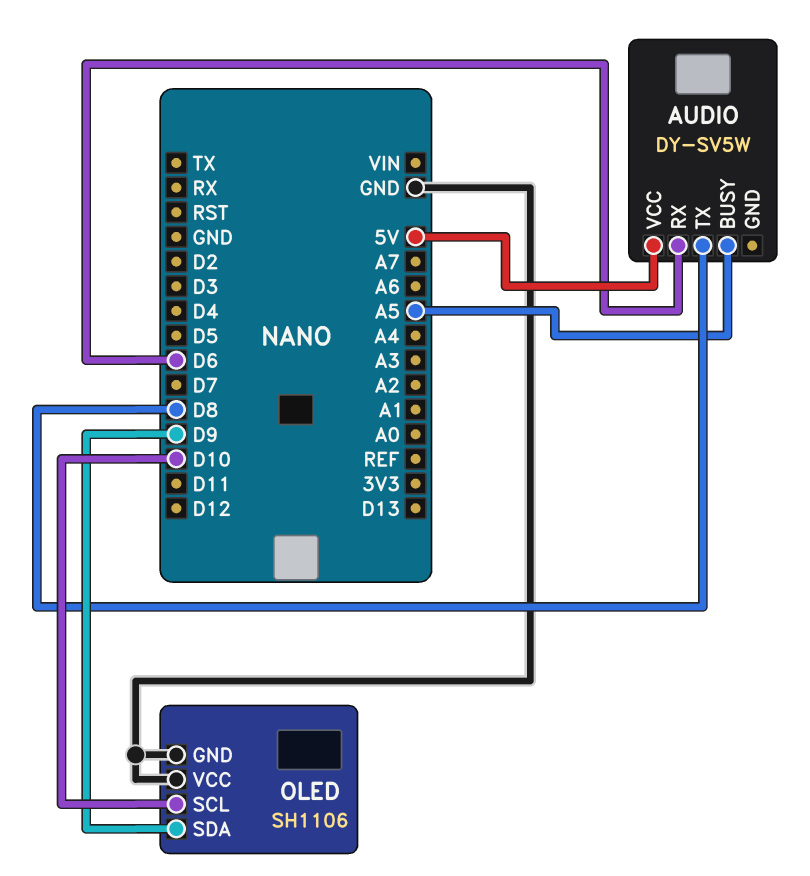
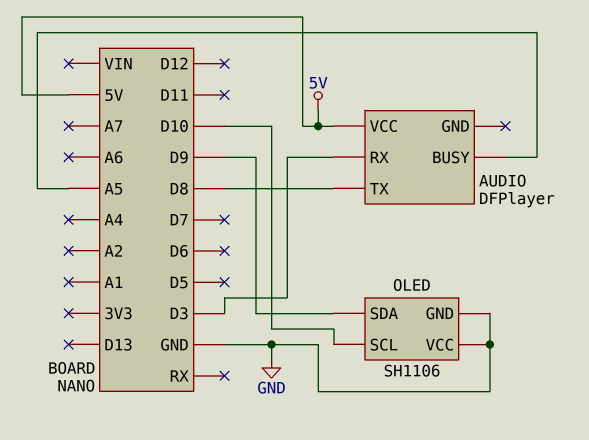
AUDIO: DY-SV5W -> DFPlayer
AUDIO pin RX: D6 -> D3

